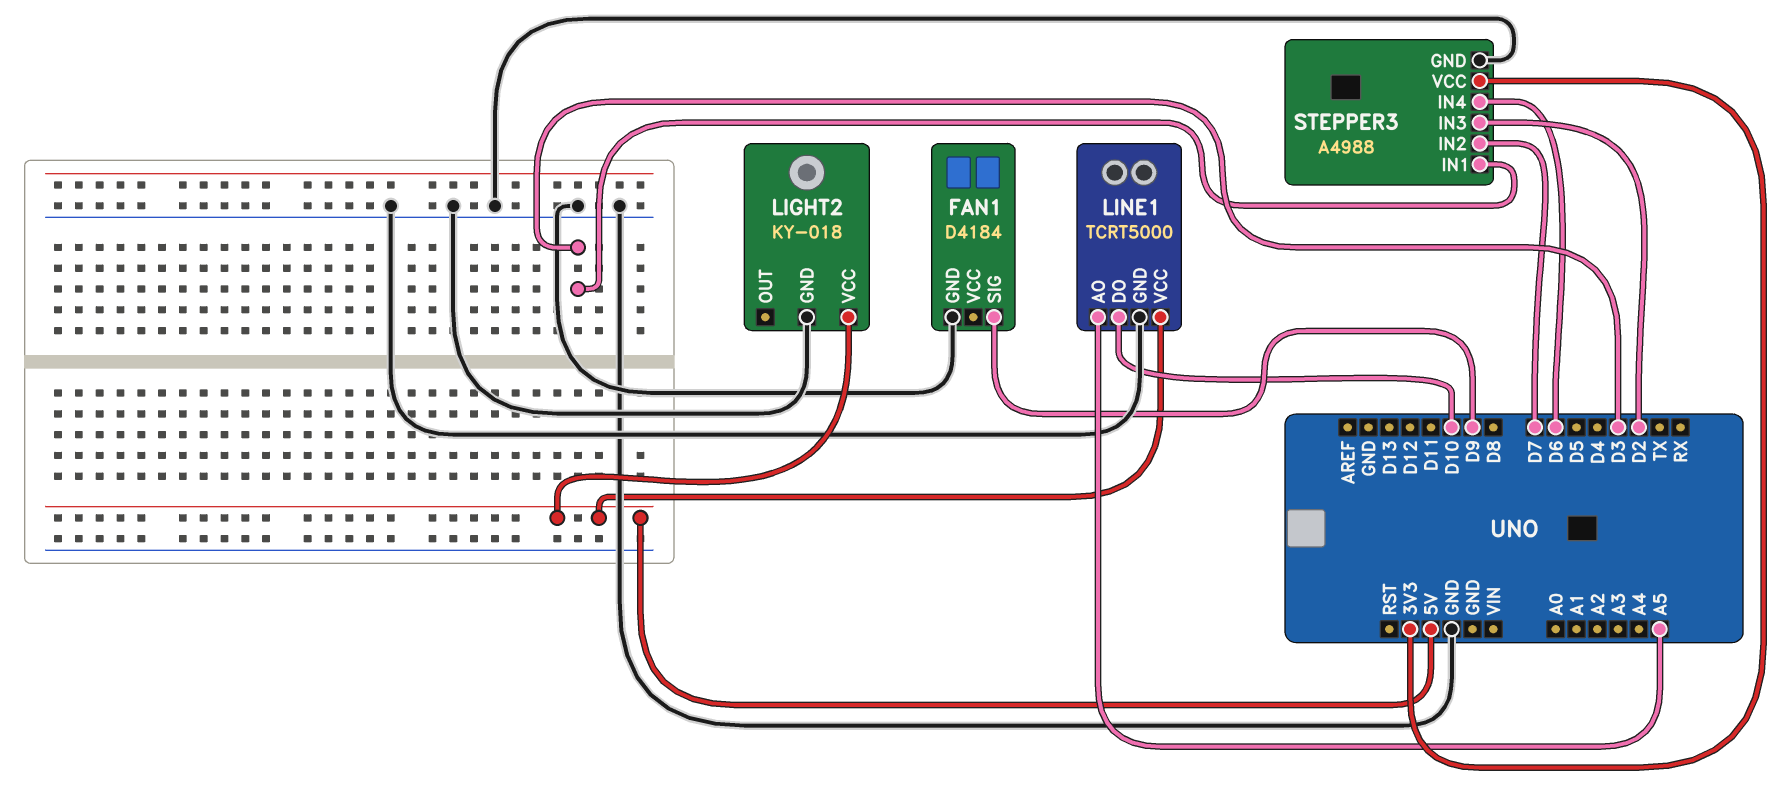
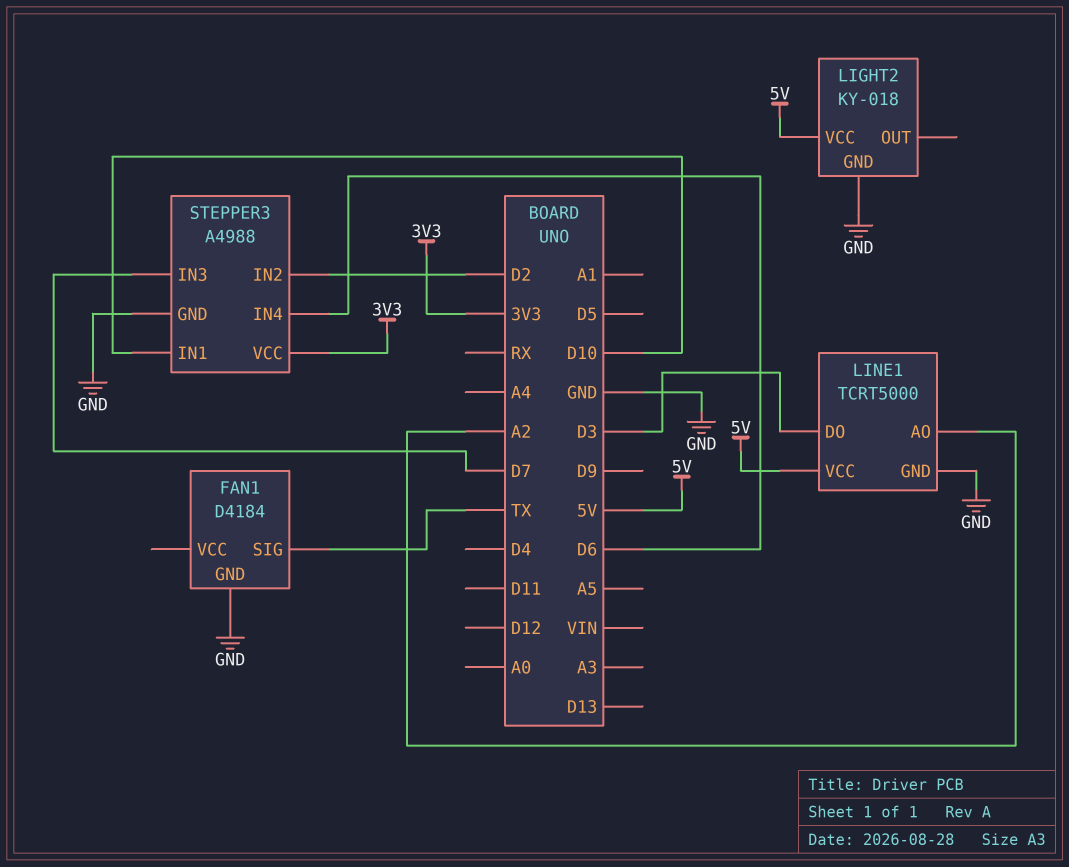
FAN1 pin SIG: D9 -> TX
LINE1 pin AO: A5 -> A2
LINE1 pin DO: D10 -> D3
STEPPER3 pin IN1: D3 -> D10
STEPPER3 pin IN2: D7 -> D2
STEPPER3 pin IN3: D2 -> D7

